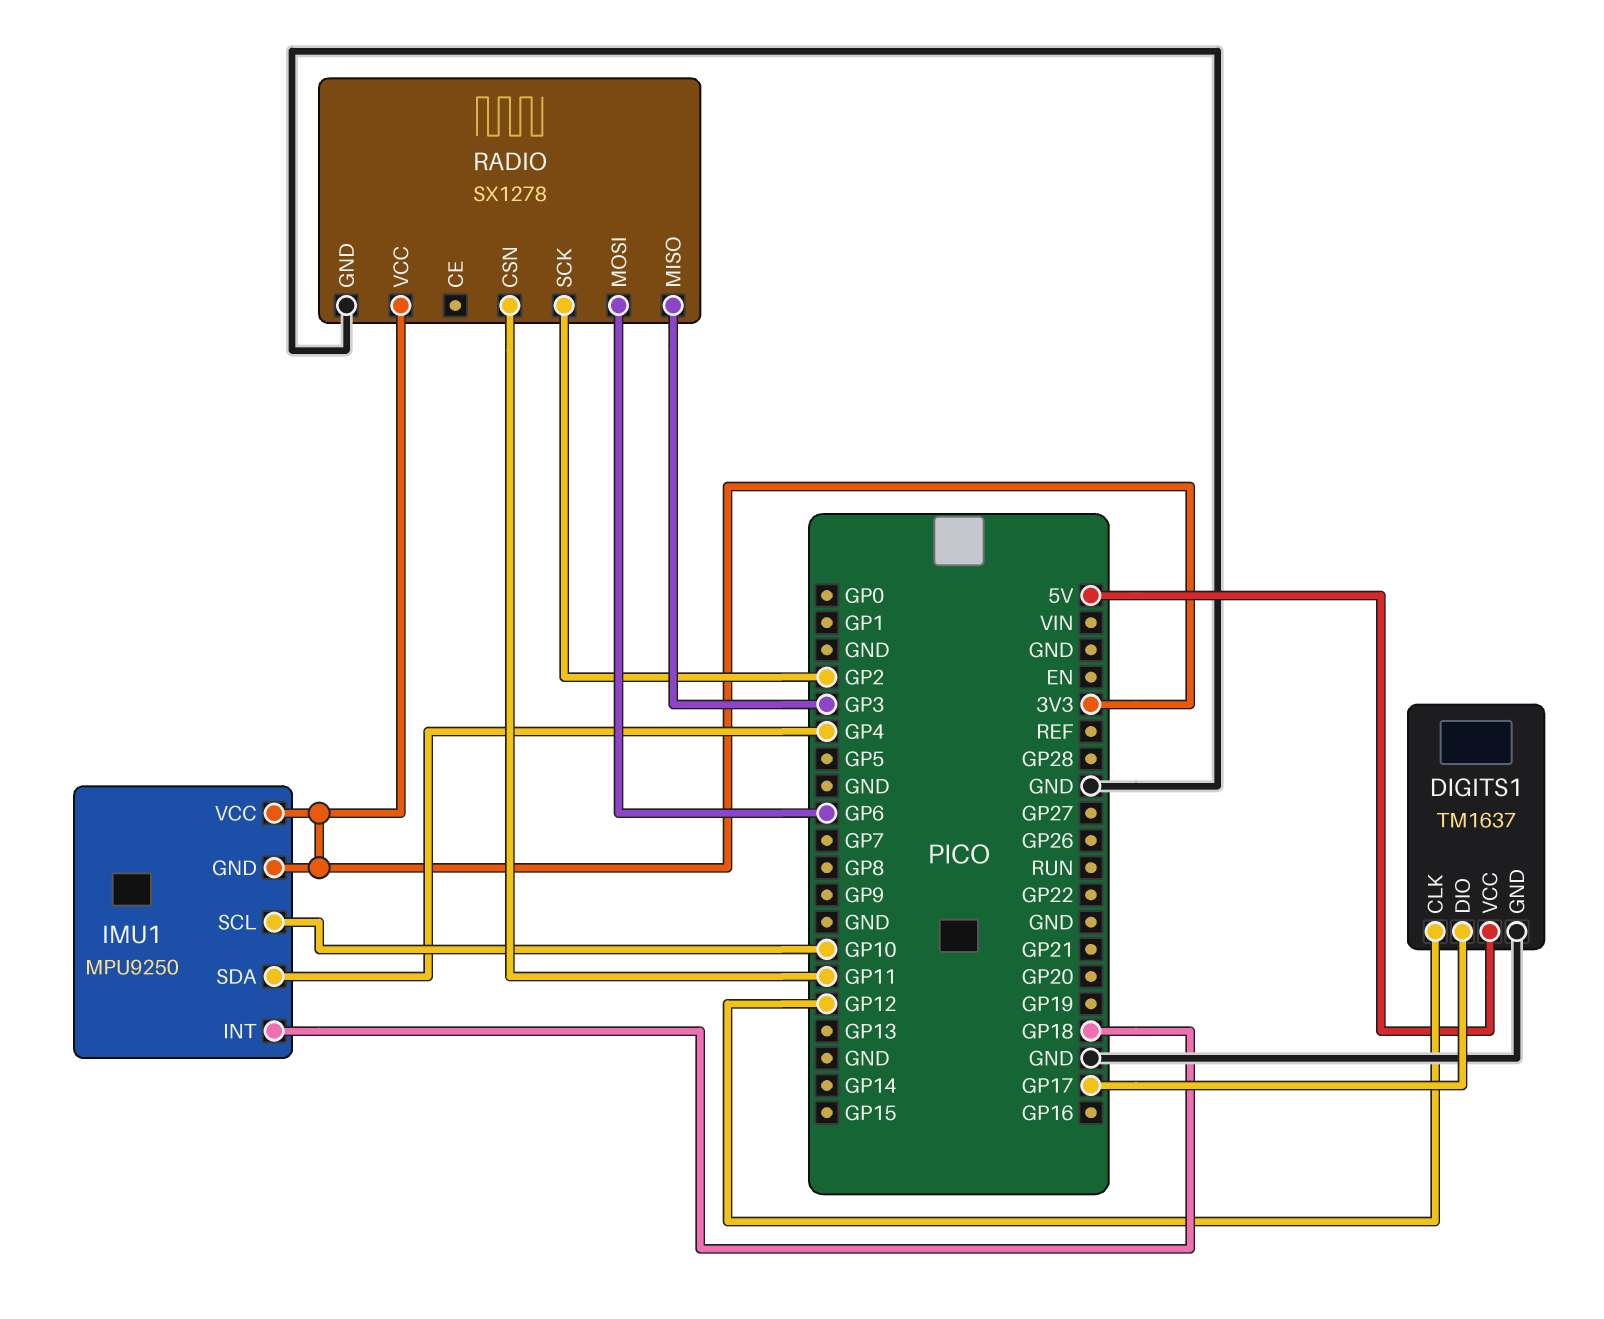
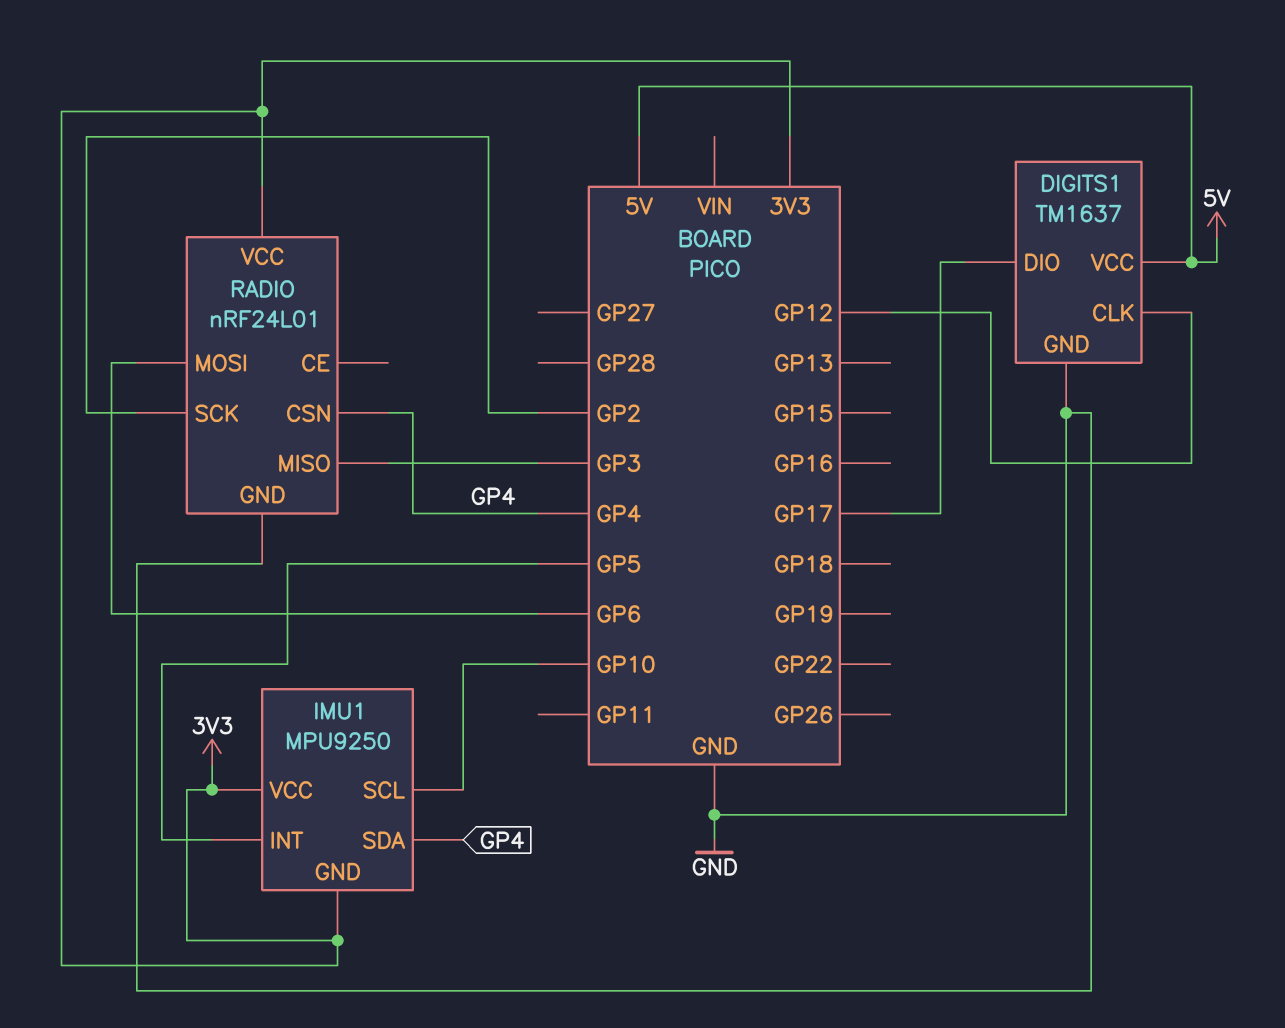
IMU1 pin INT: GP18 -> GP5
RADIO: SX1278 -> nRF24L01
RADIO pin CSN: GP11 -> GP4

